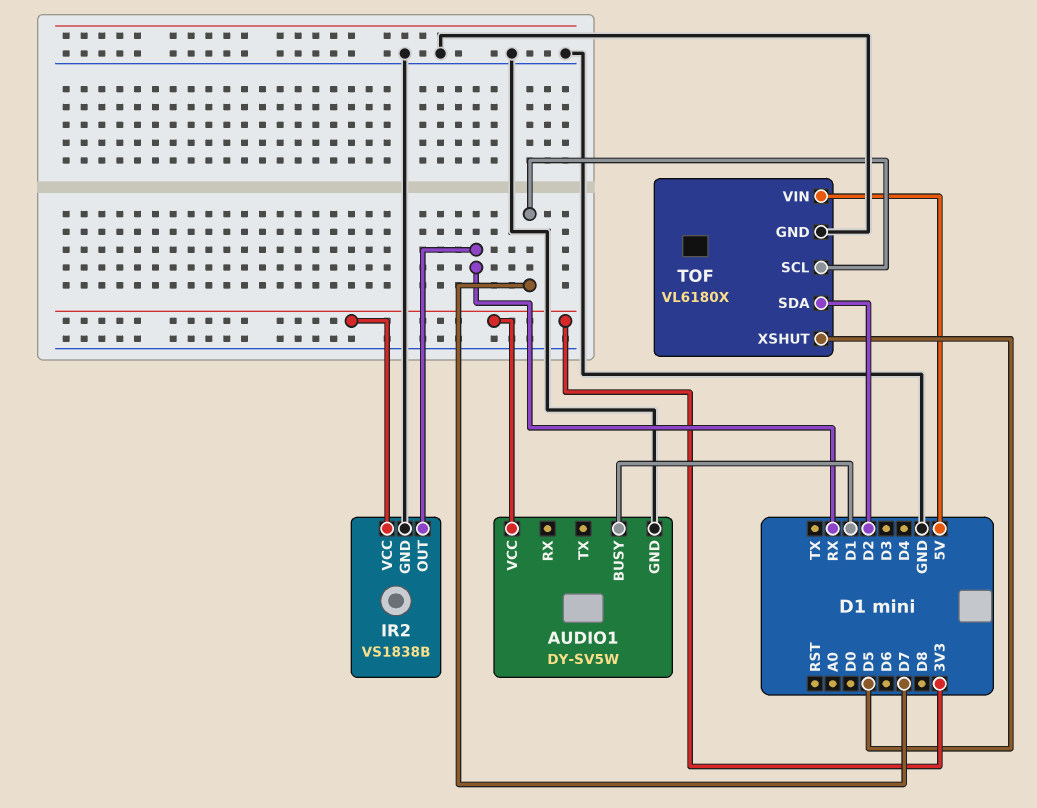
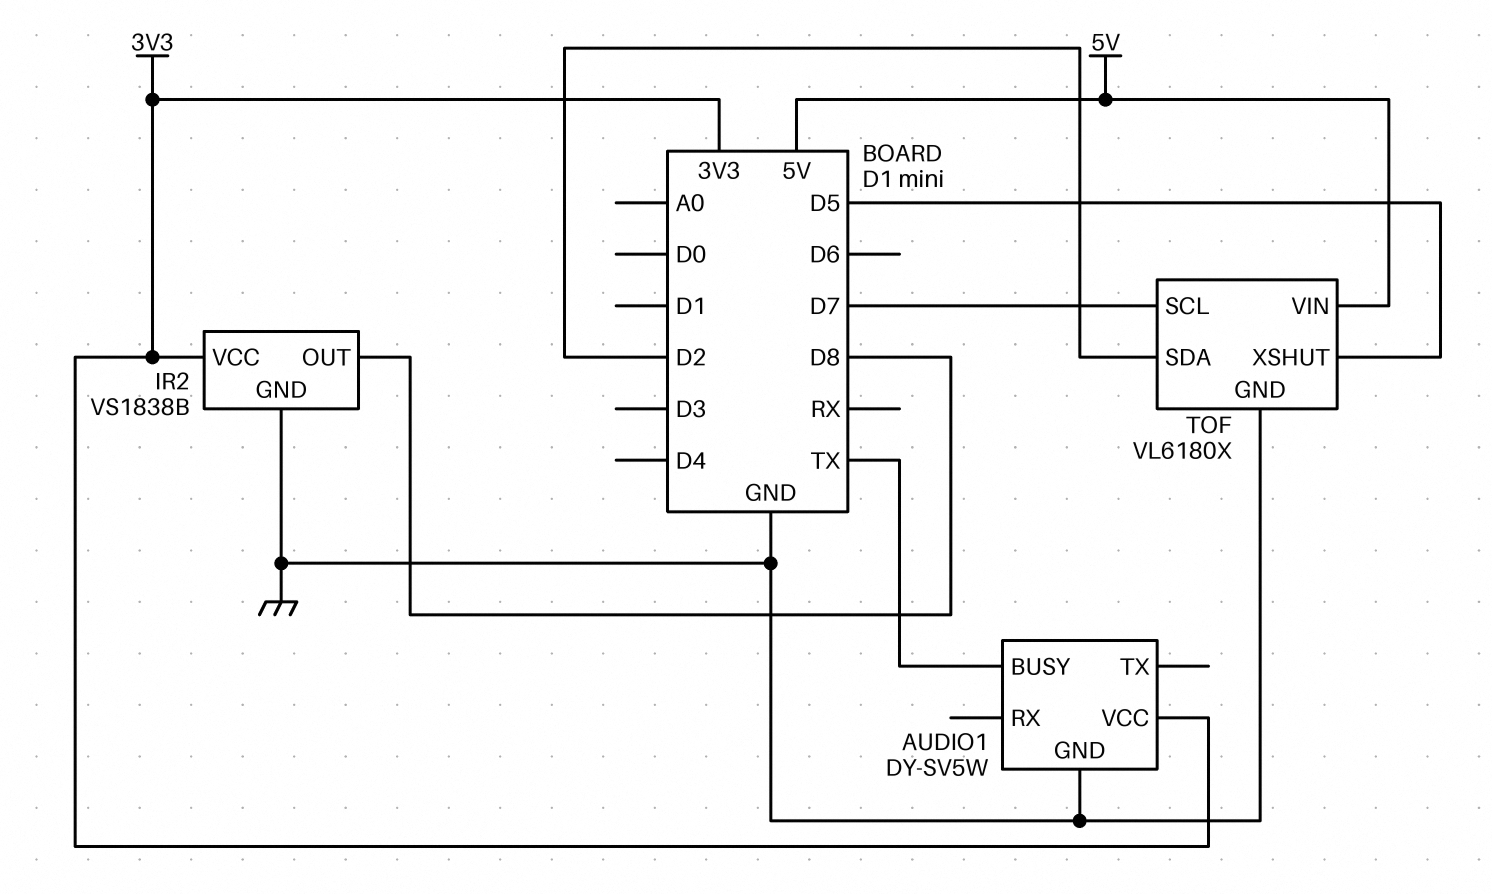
AUDIO1 pin BUSY: D1 -> TX
IR2 pin OUT: RX -> D8

